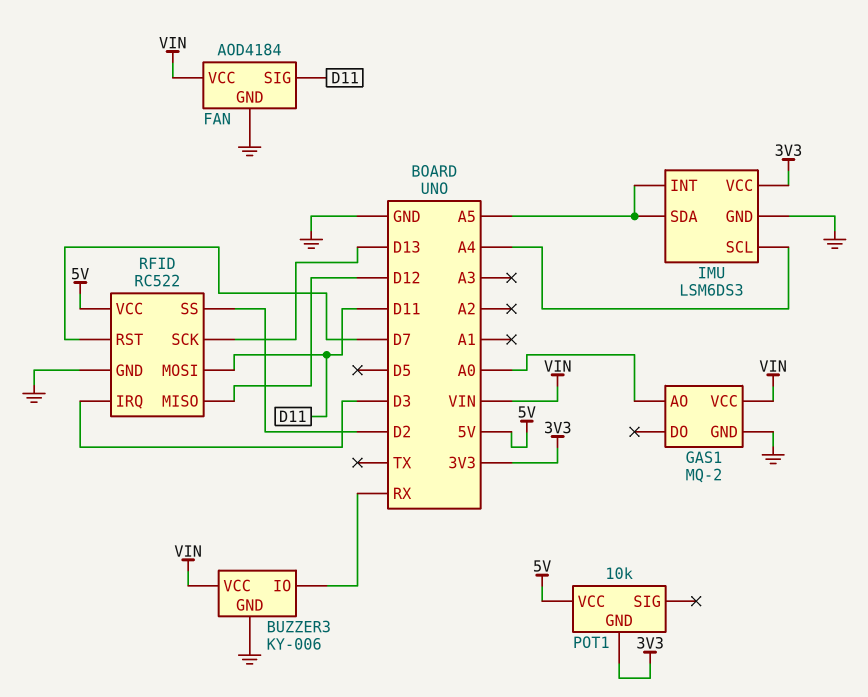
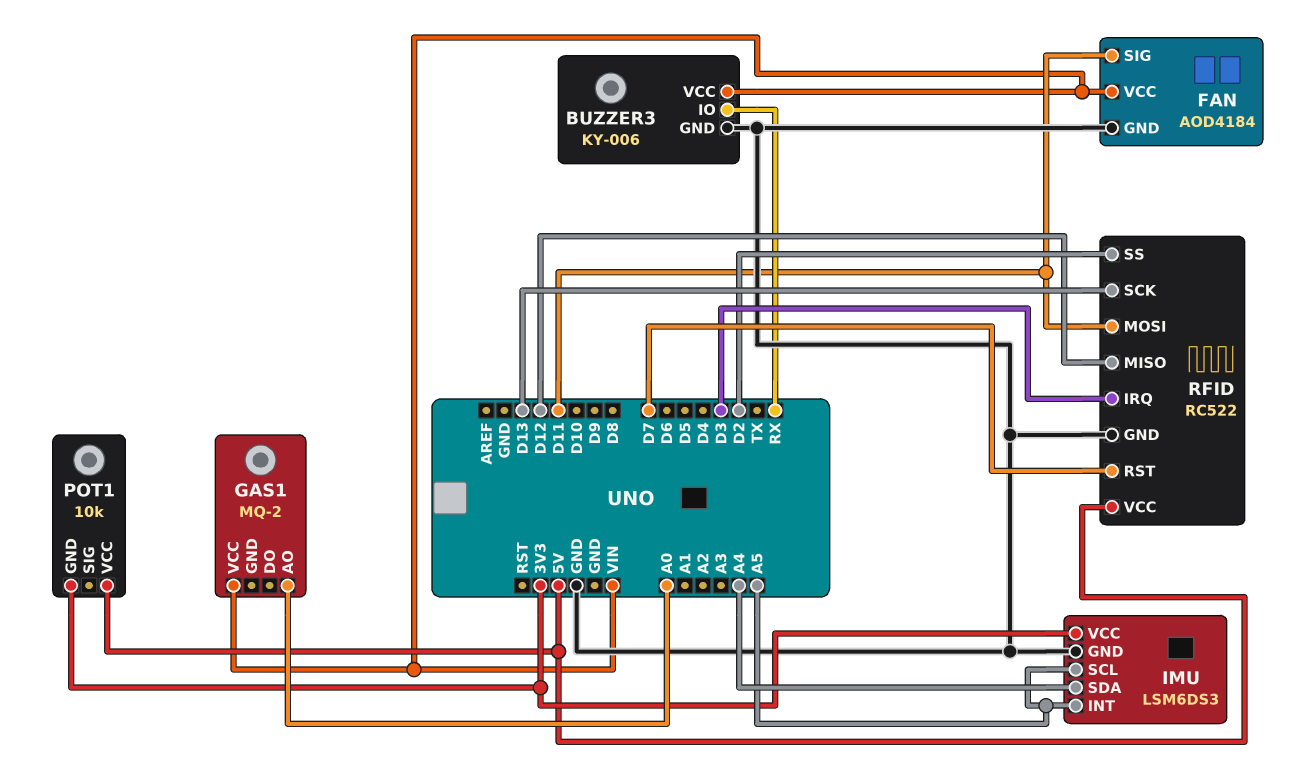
GAS1 pin GND: GND -> none
IMU pin SCL: A4 -> A5
IMU pin SDA: A5 -> A4

